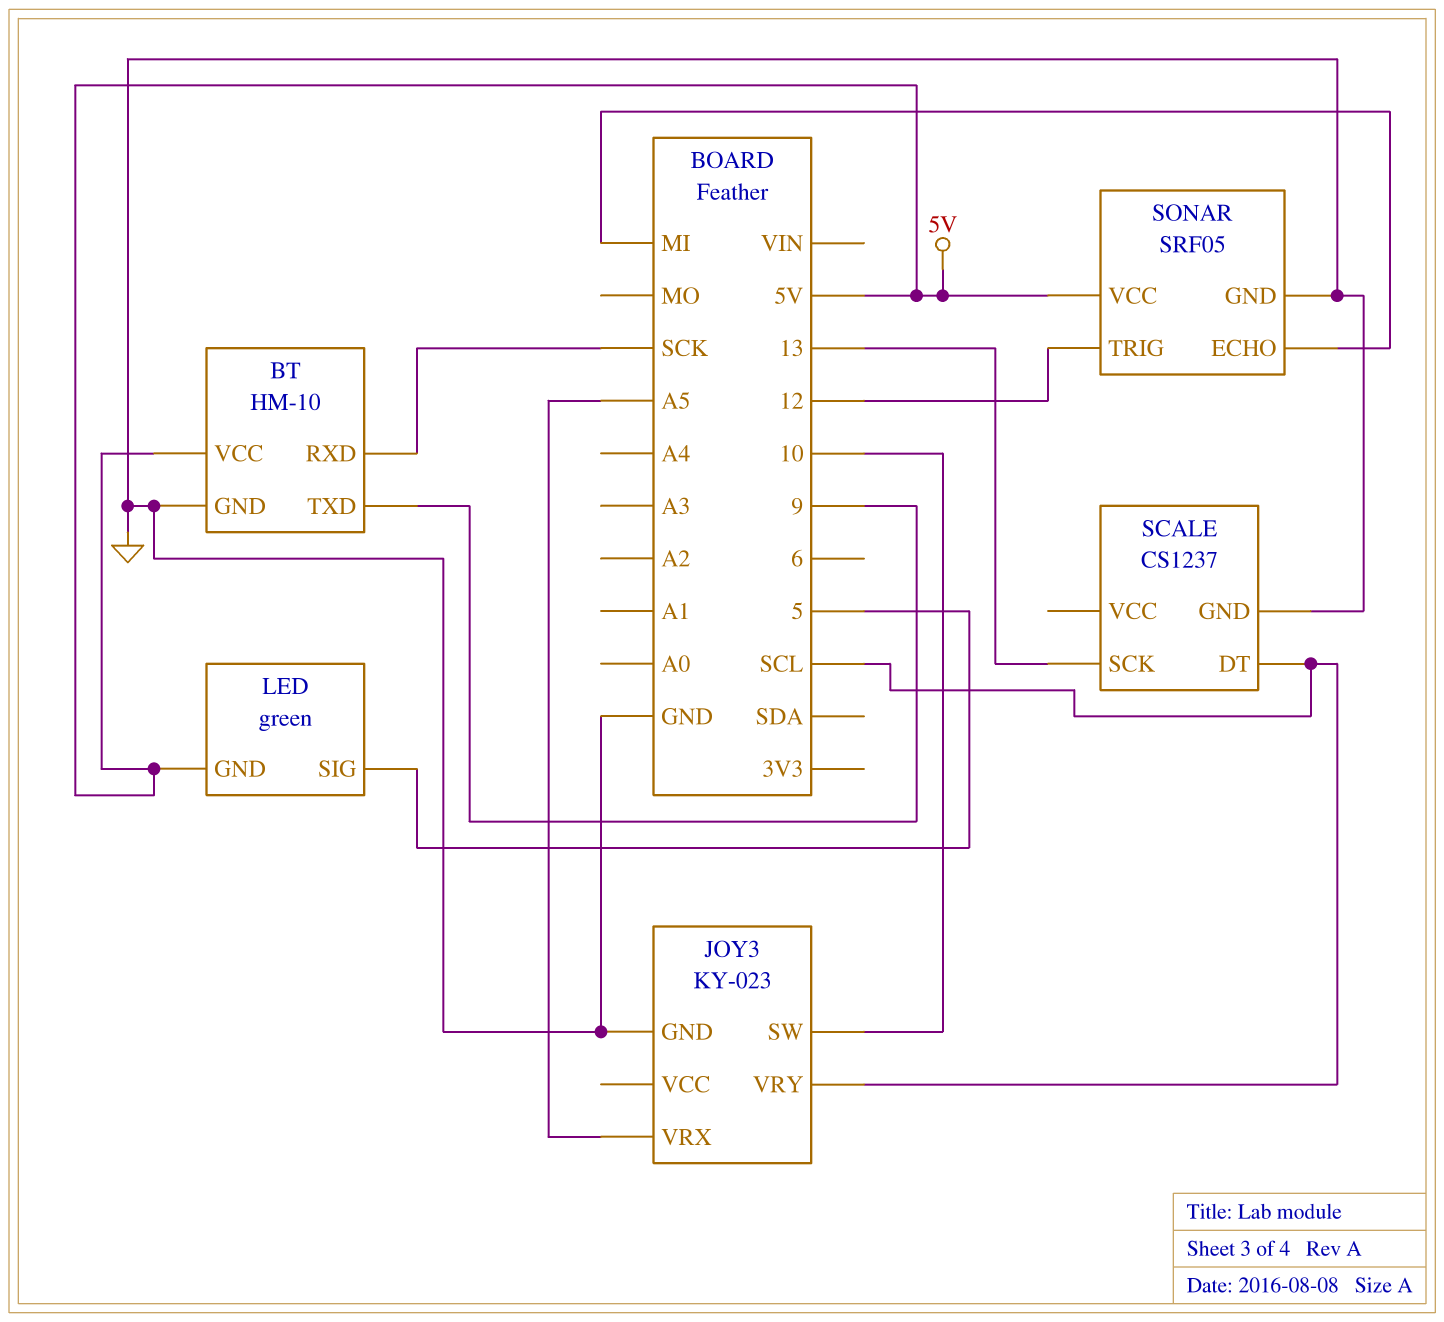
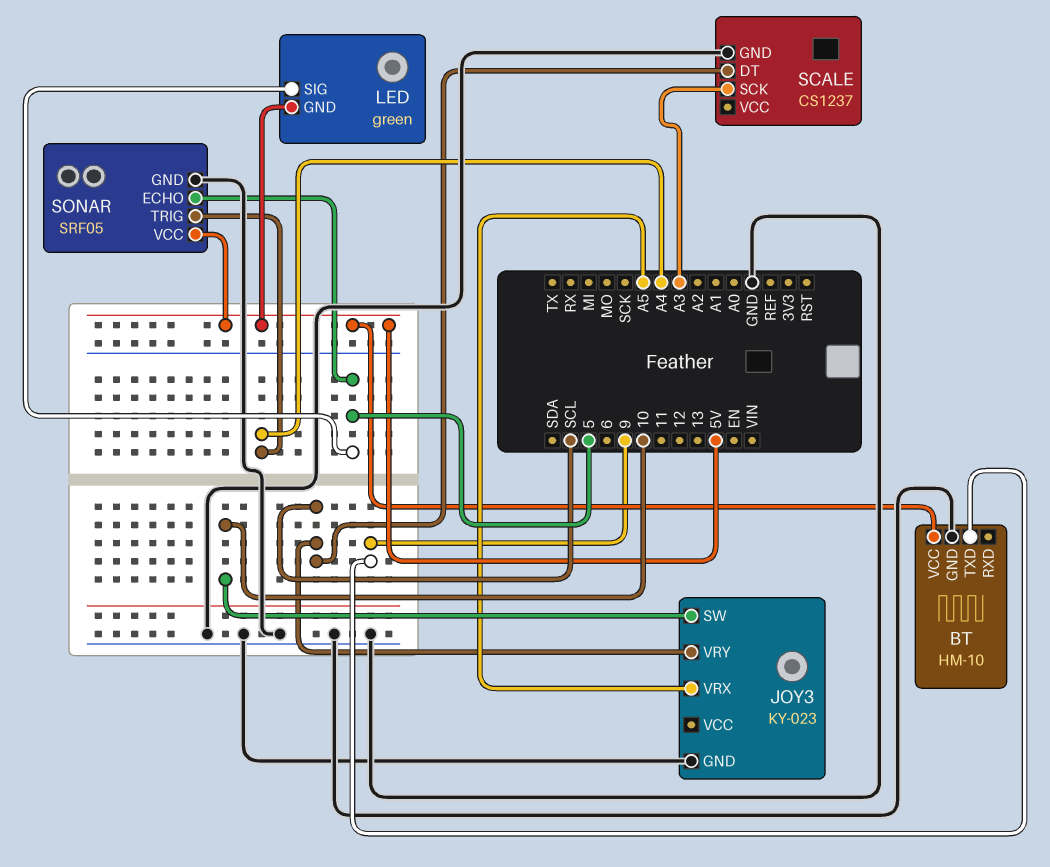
BT pin RXD: SCK -> none
SCALE pin SCK: 13 -> A3
SONAR pin ECHO: MI -> 5
SONAR pin TRIG: 12 -> A4

